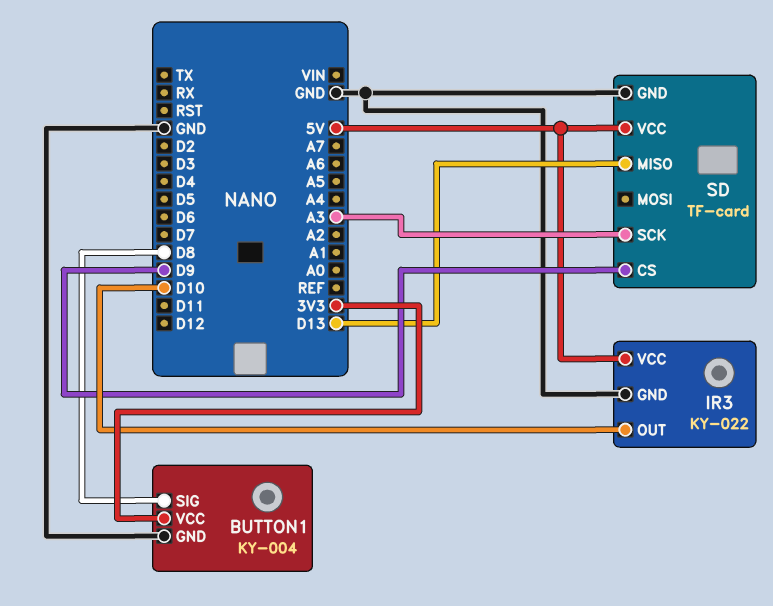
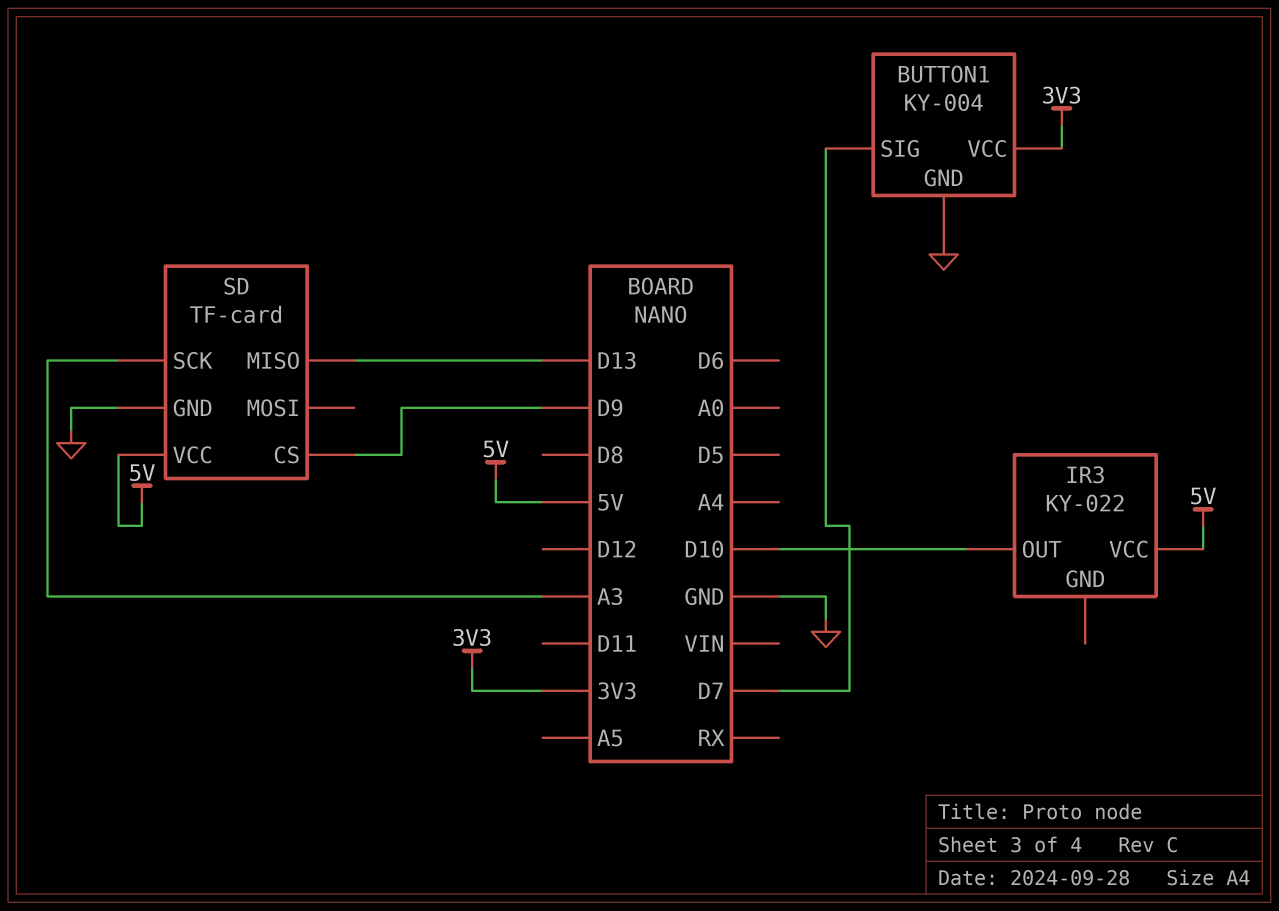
BUTTON1 pin SIG: D8 -> D7
IR3 pin GND: GND -> none

